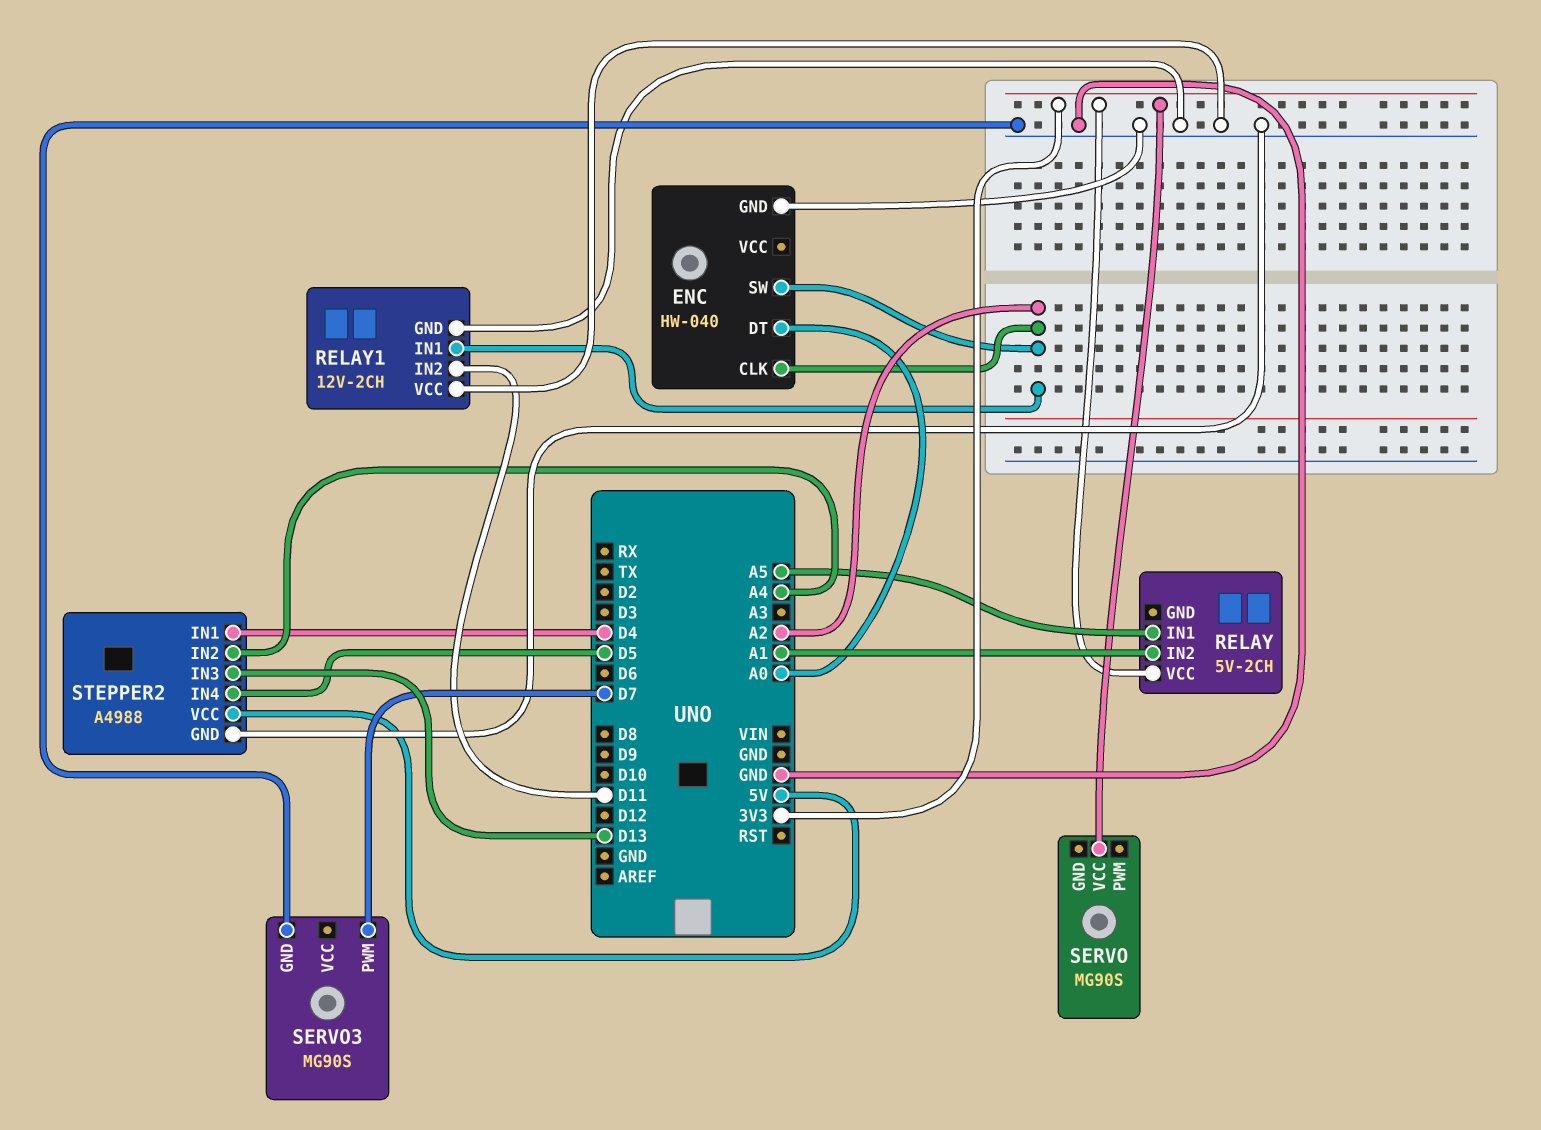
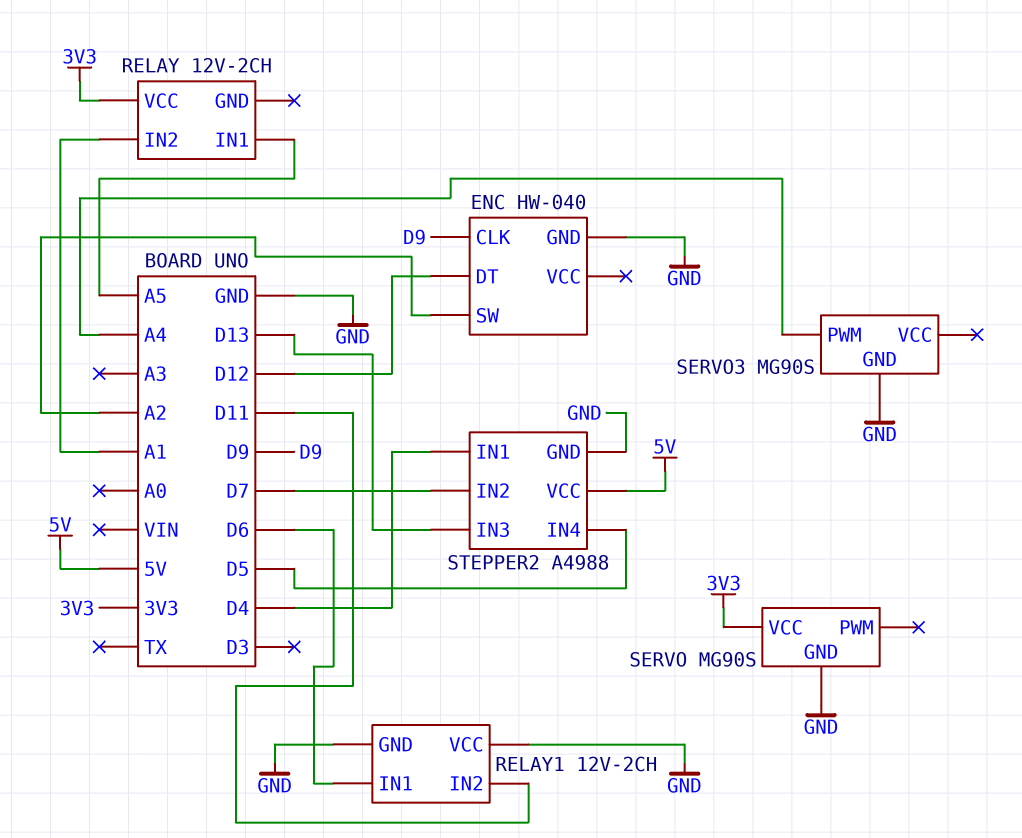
ENC pin CLK: A2 -> D9
ENC pin DT: A0 -> D12
RELAY: 5V-2CH -> 12V-2CH
RELAY1 pin IN1: A2 -> D6
SERVO pin GND: none -> GND
SERVO3 pin PWM: D7 -> A4
STEPPER2 pin IN2: A4 -> D7

